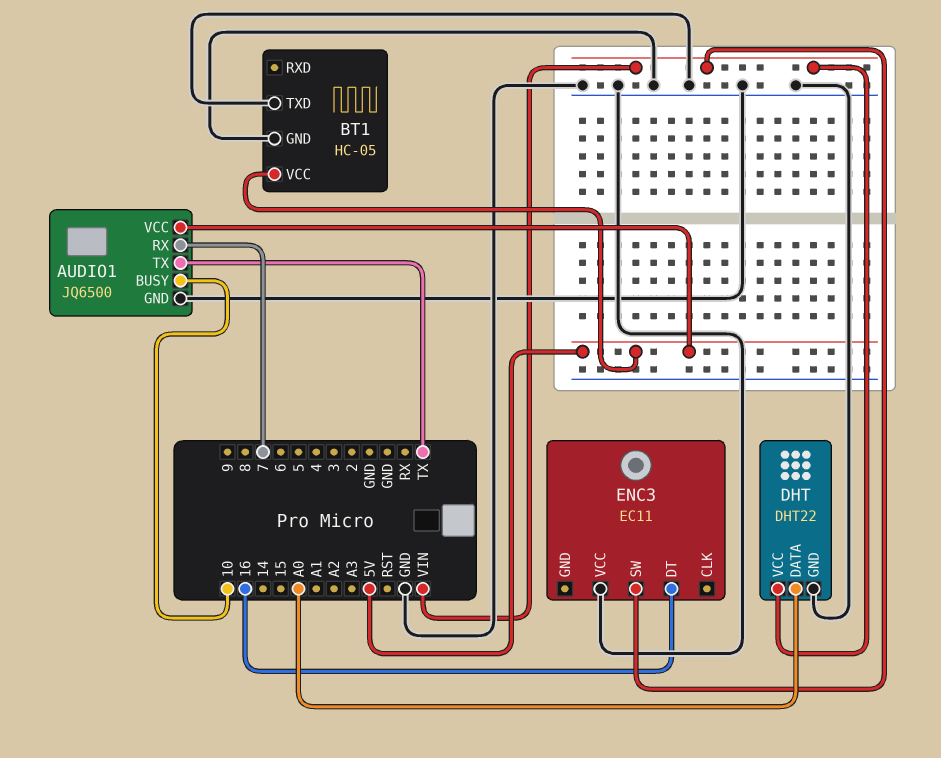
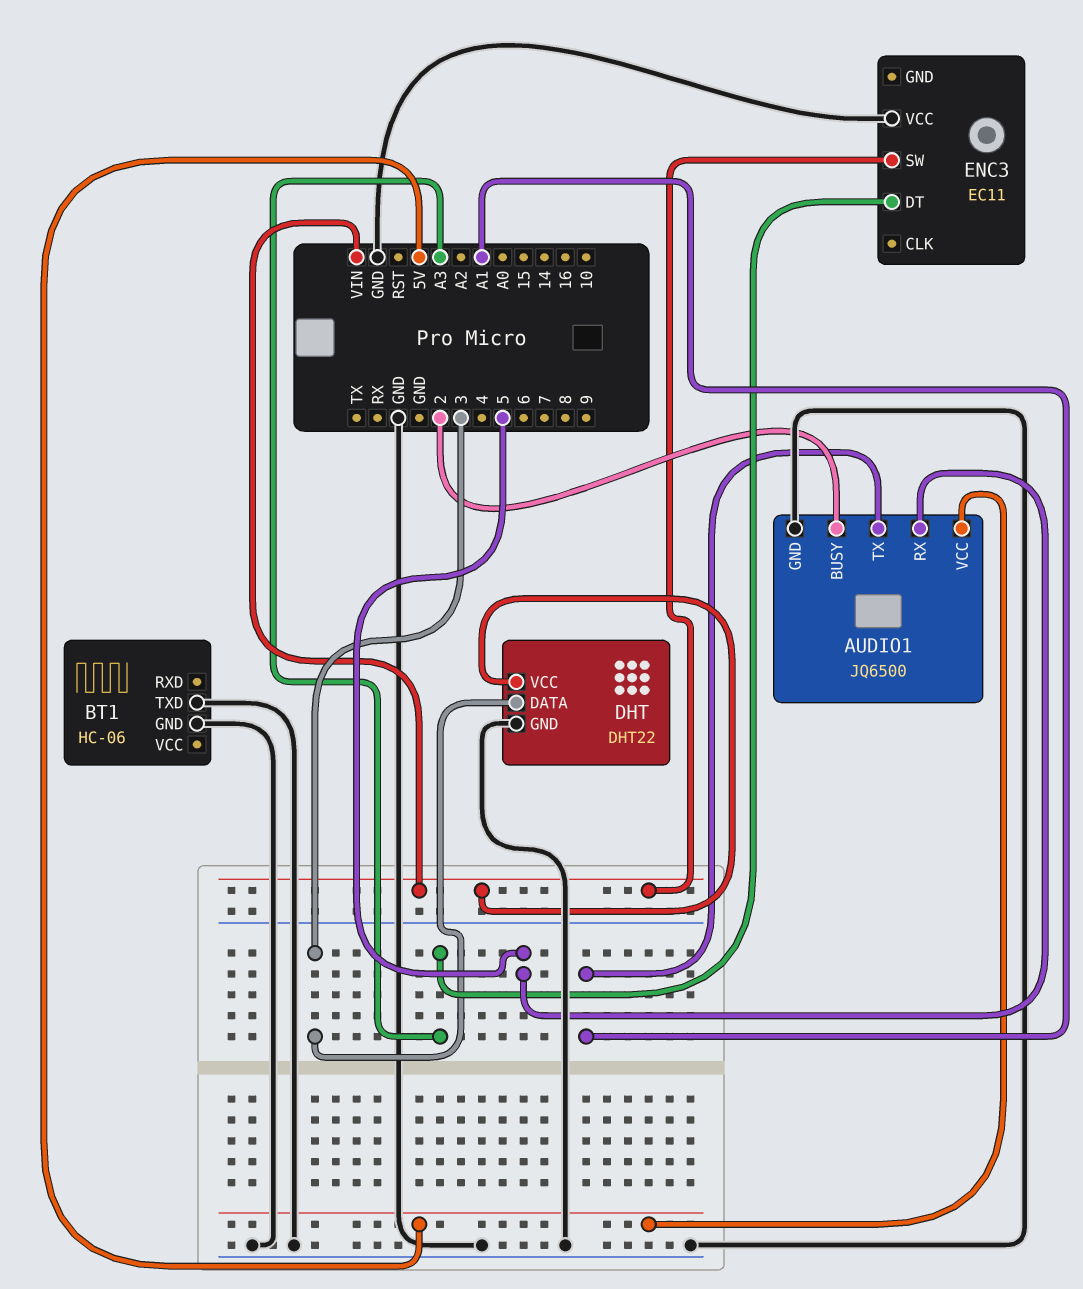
AUDIO1 pin BUSY: 10 -> 2
AUDIO1 pin RX: 7 -> 5
AUDIO1 pin TX: TX -> A1
BT1: HC-05 -> HC-06
BT1 pin VCC: 5V -> none
DHT pin DATA: A0 -> 3
ENC3 pin DT: 16 -> A3

